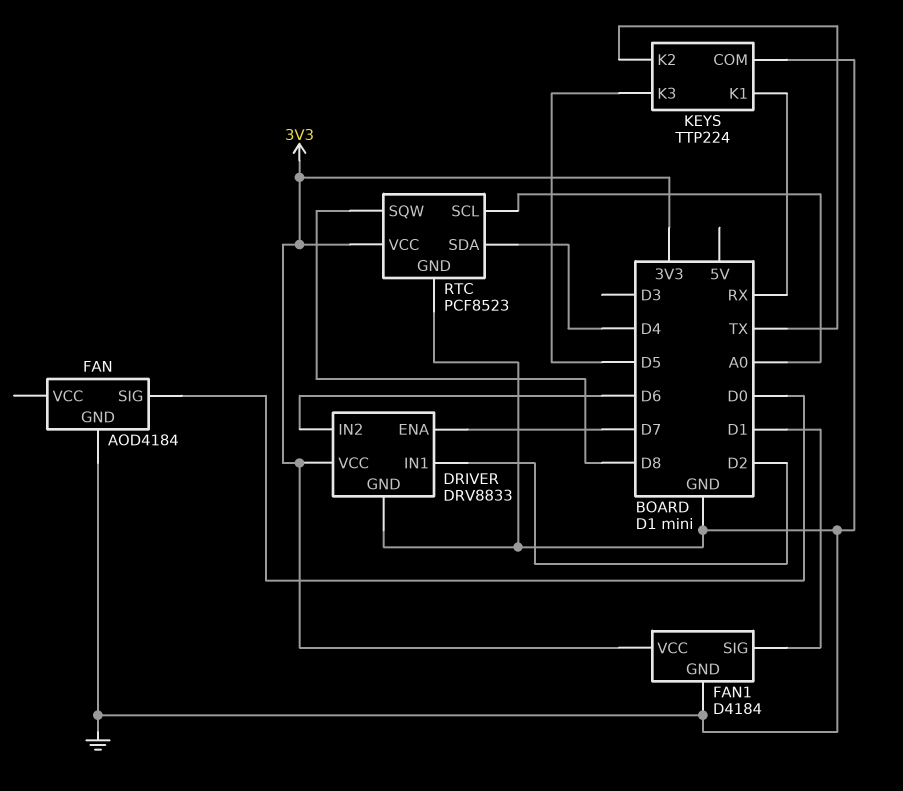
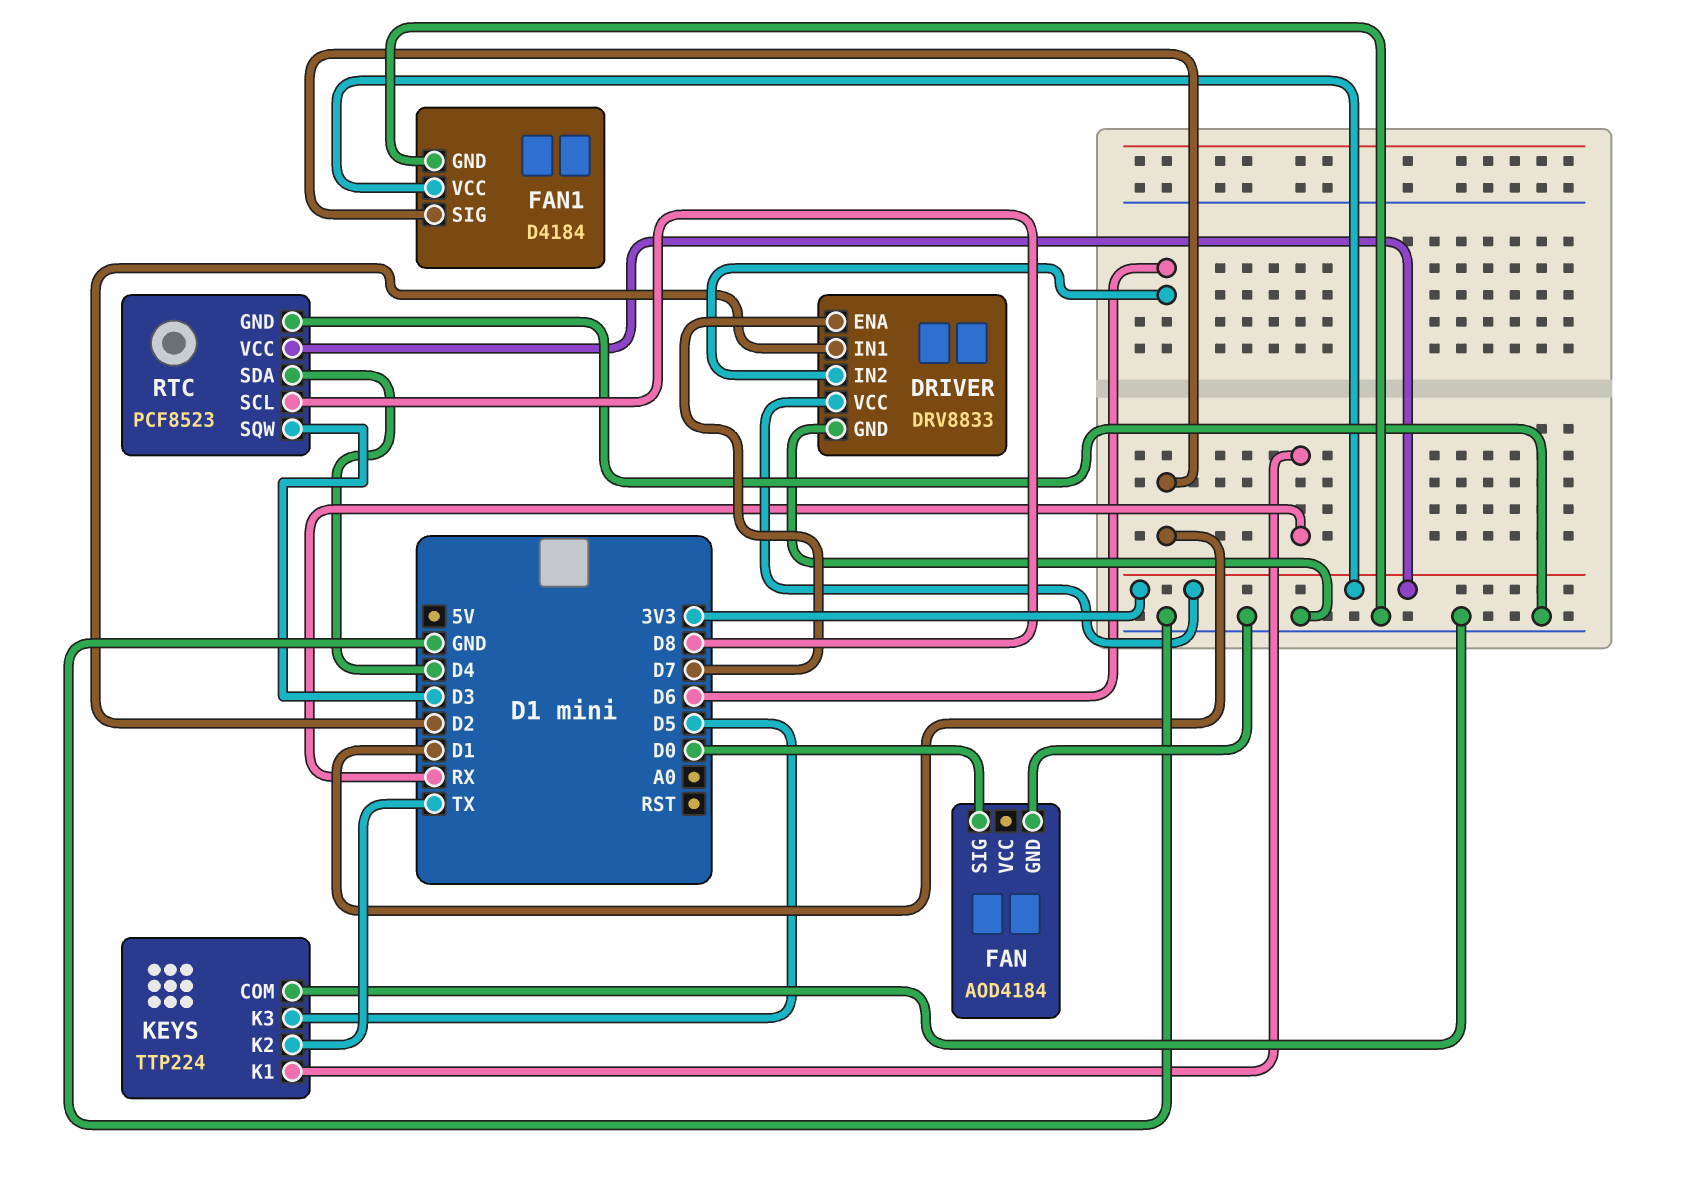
RTC pin SCL: A0 -> D8
RTC pin SQW: D8 -> D3

